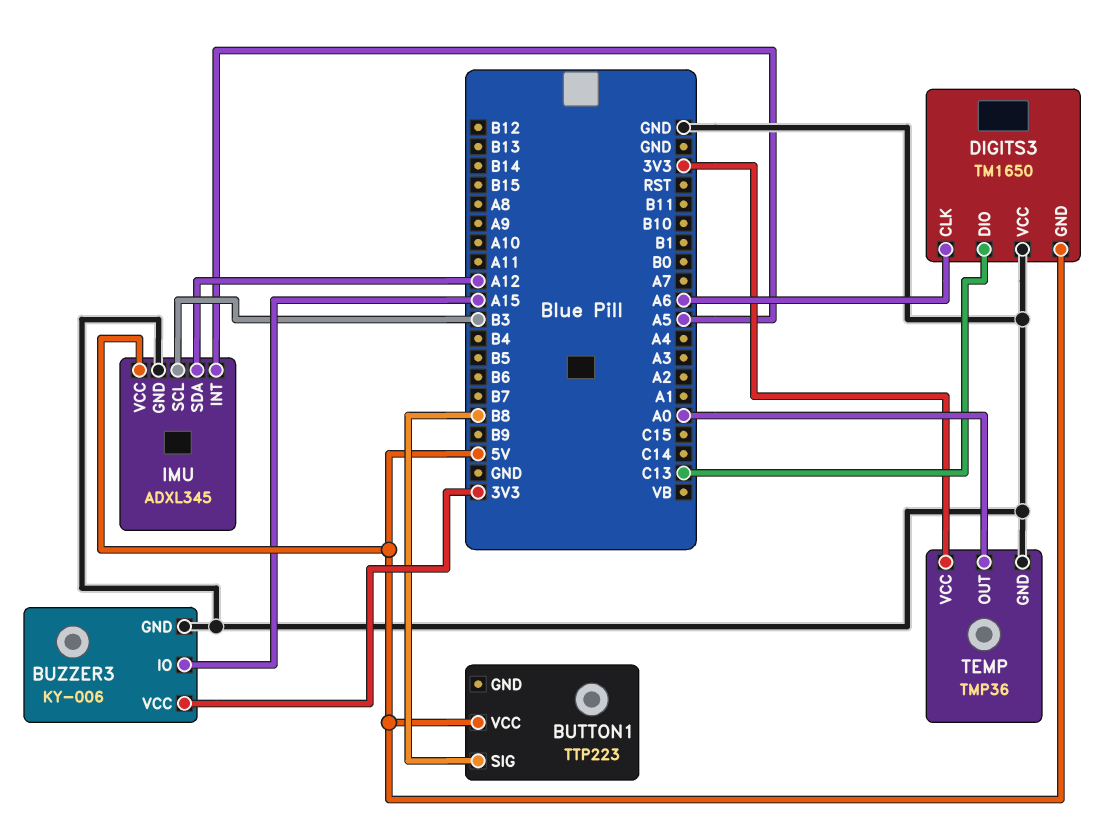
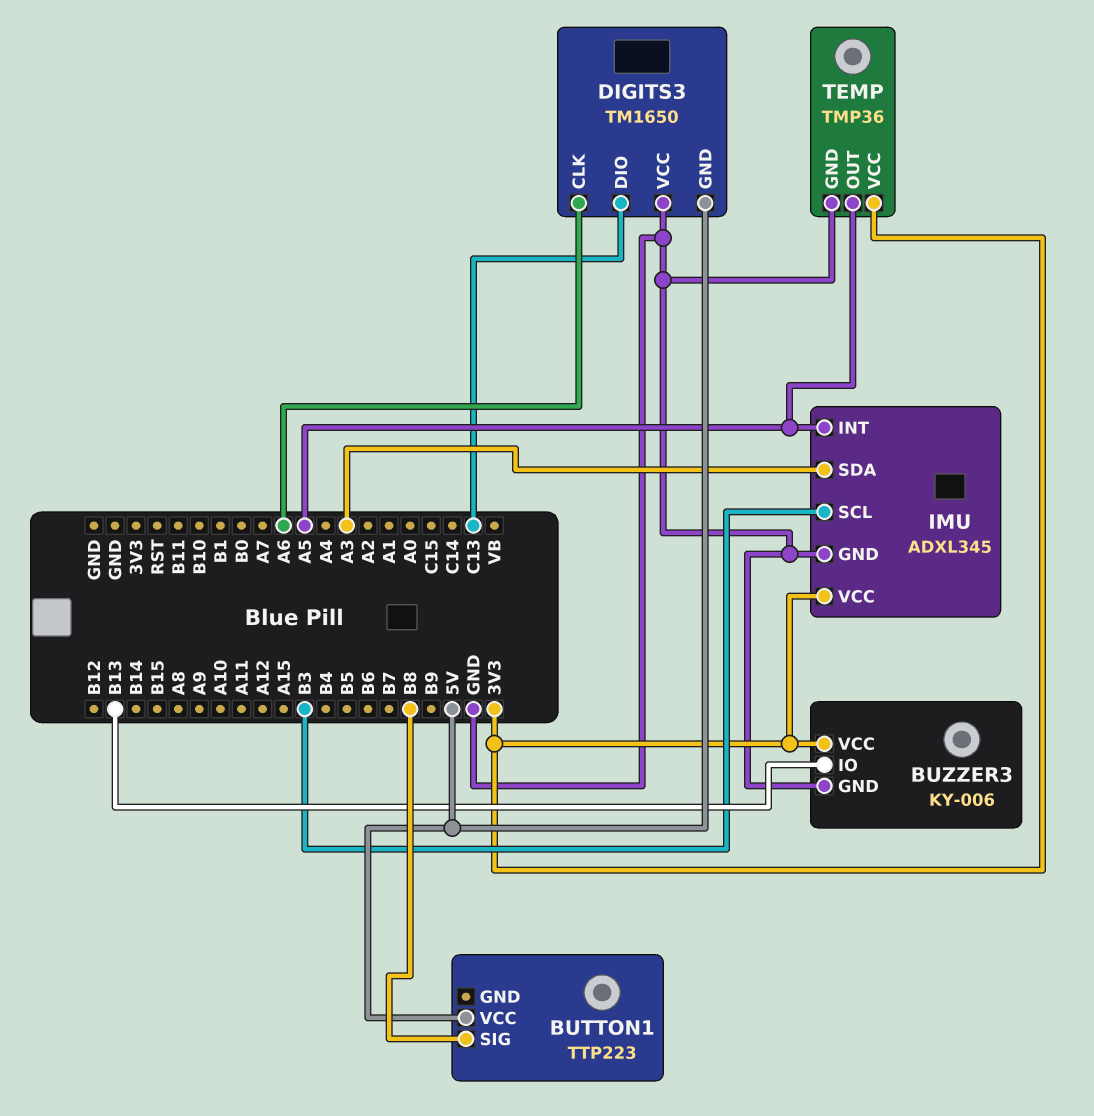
BUZZER3 pin IO: A15 -> B13
IMU pin SDA: A12 -> A3
IMU pin VCC: 5V -> 3V3
TEMP pin OUT: A0 -> A5

